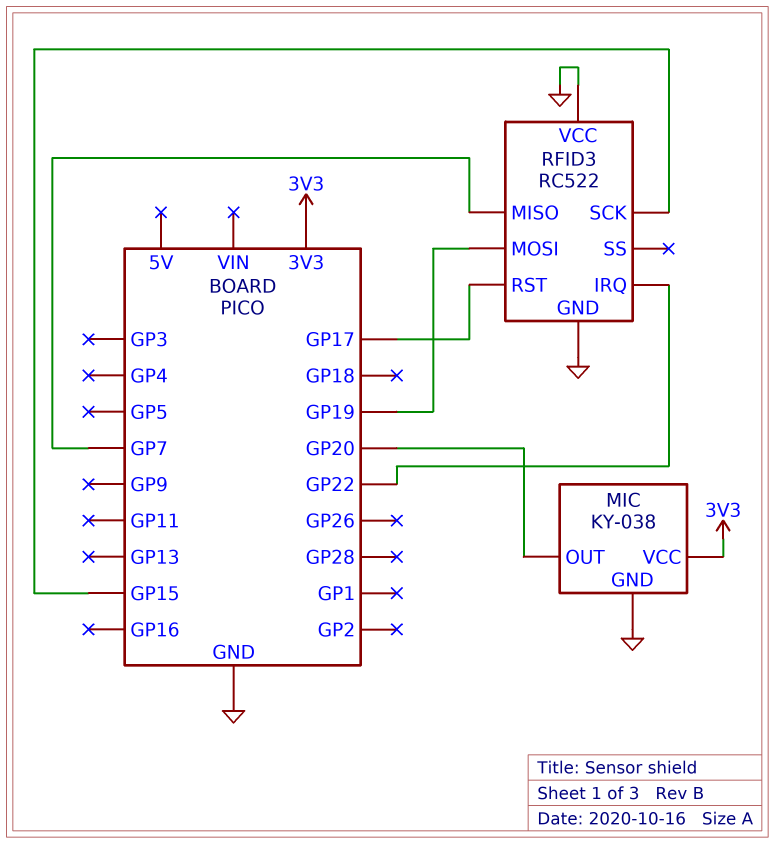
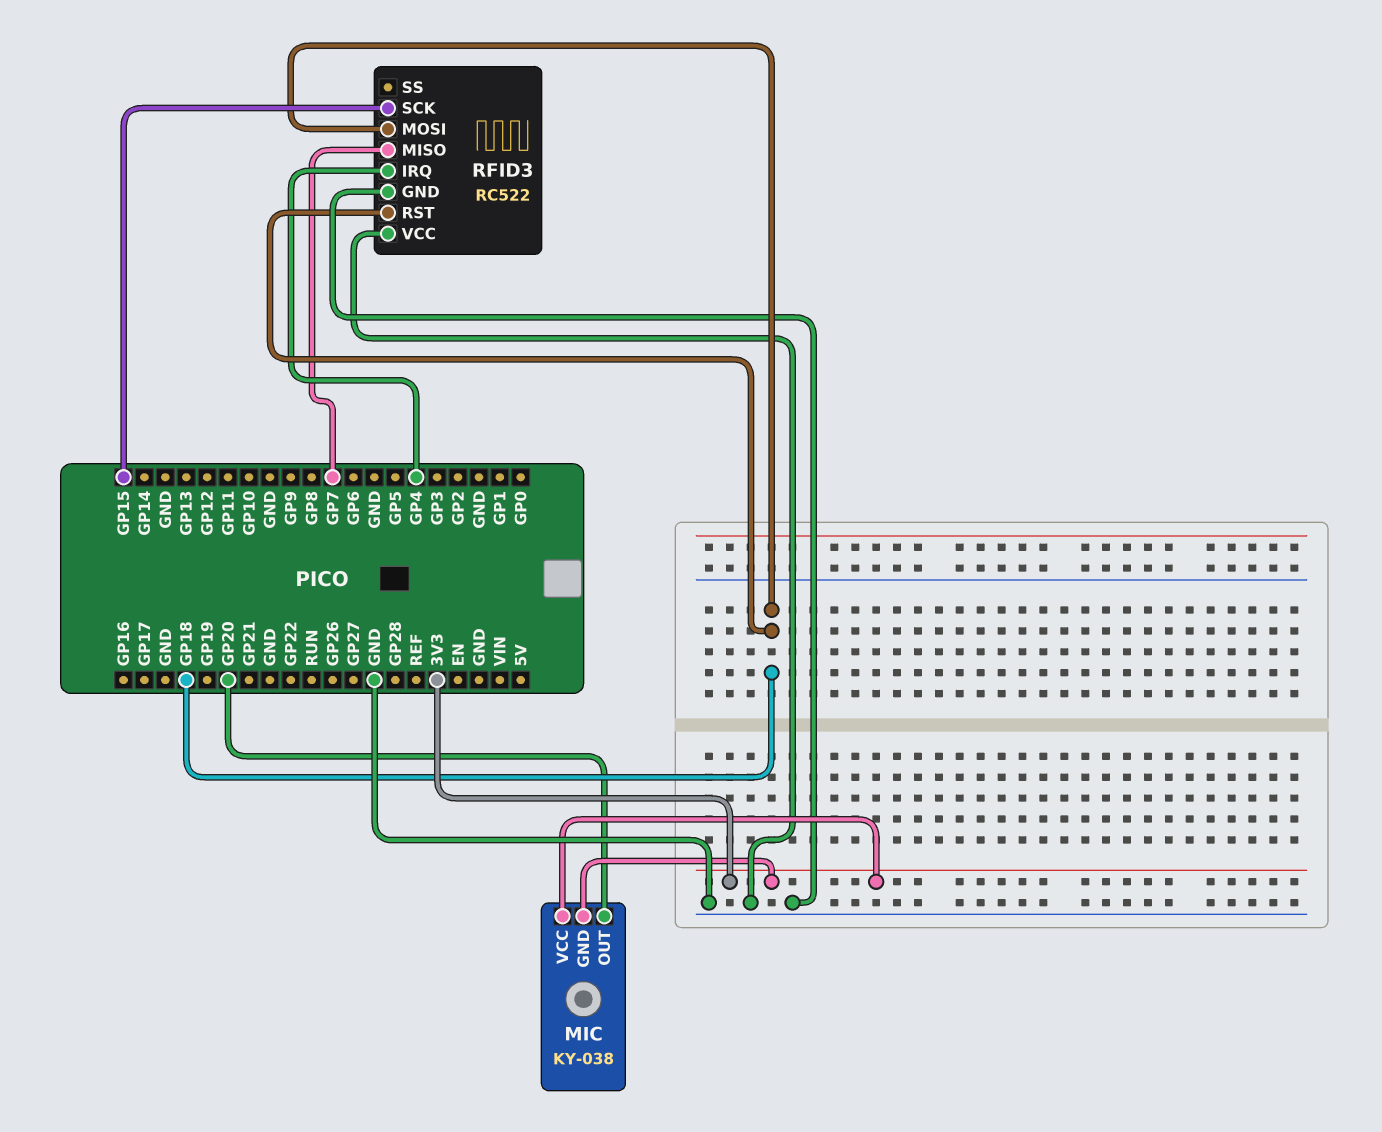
MIC pin GND: GND -> 3V3
RFID3 pin IRQ: GP22 -> GP4
RFID3 pin MOSI: GP19 -> GP18
RFID3 pin RST: GP17 -> GP18

